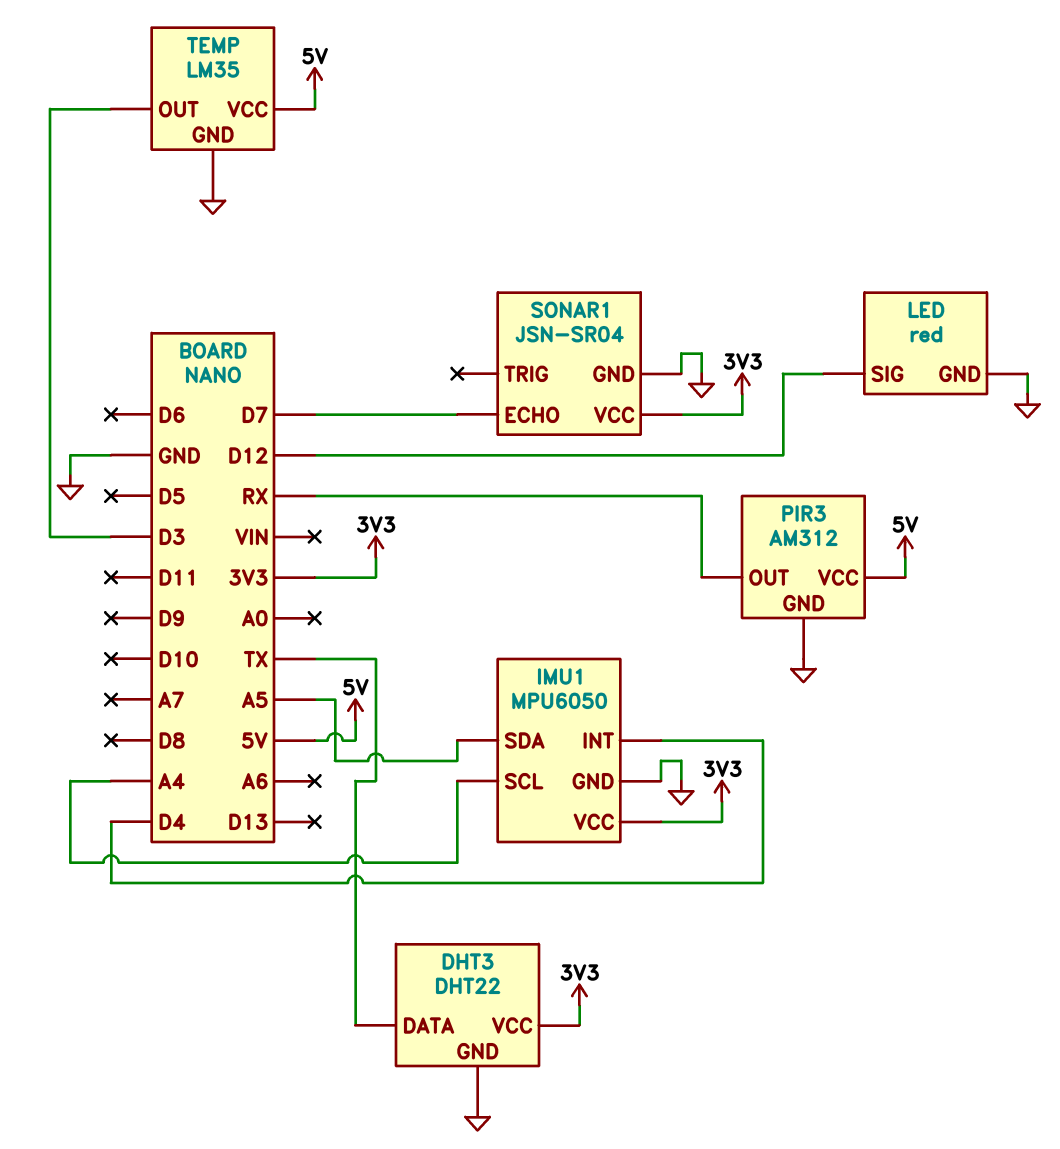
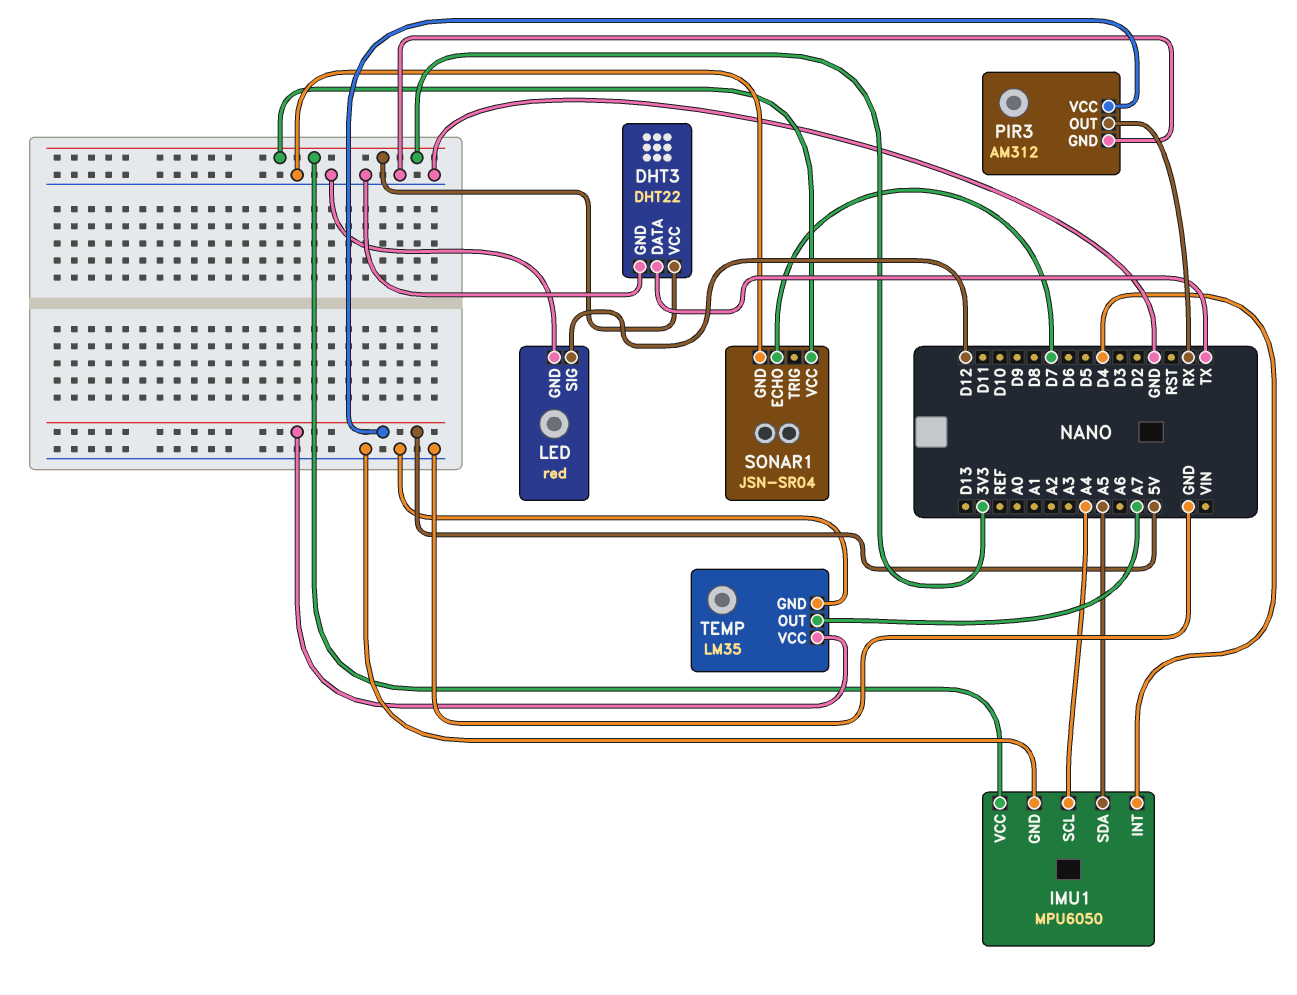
TEMP pin OUT: D3 -> A7

